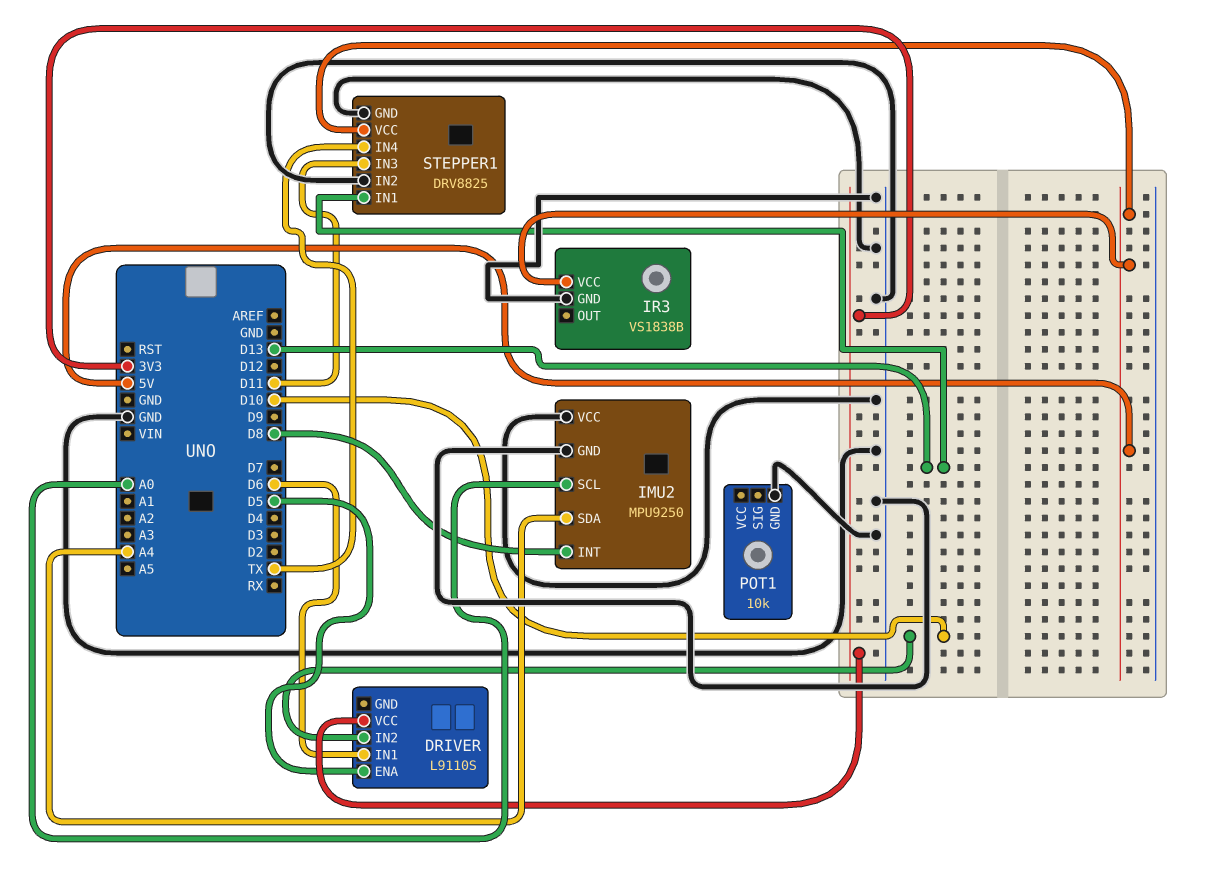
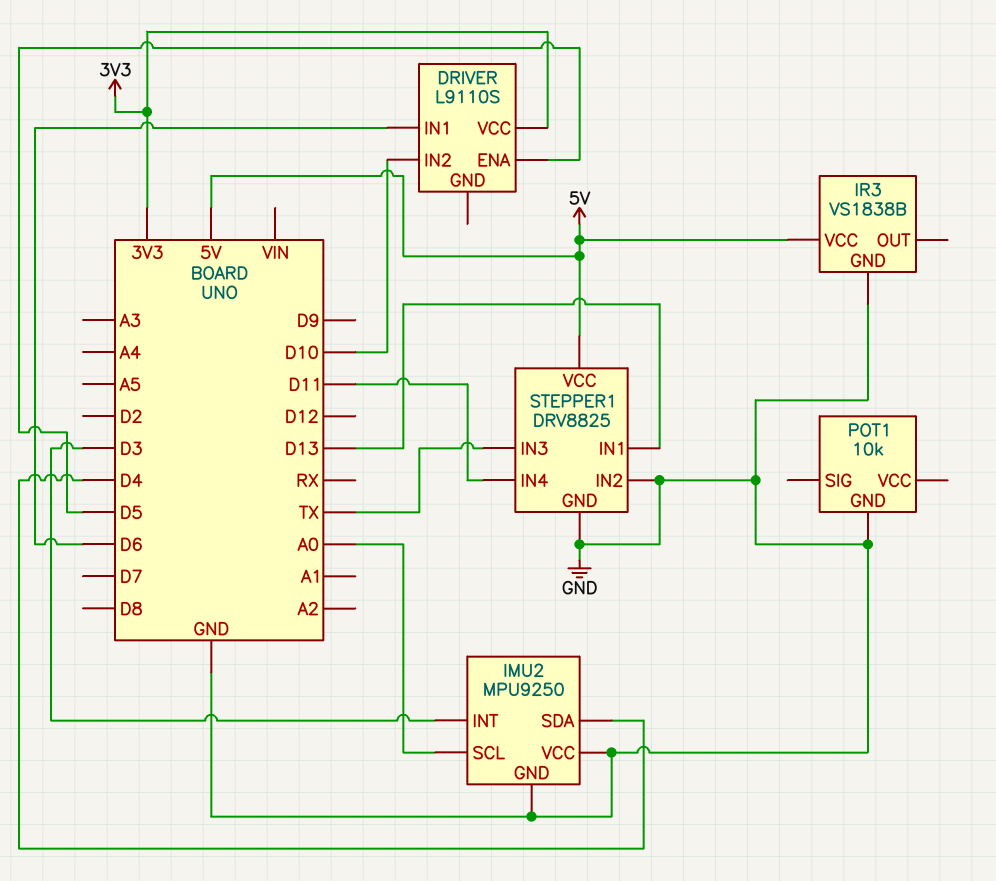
IMU2 pin INT: D8 -> D3
IMU2 pin SDA: A4 -> D4
STEPPER1 pin IN3: D11 -> TX
STEPPER1 pin IN4: TX -> D11

